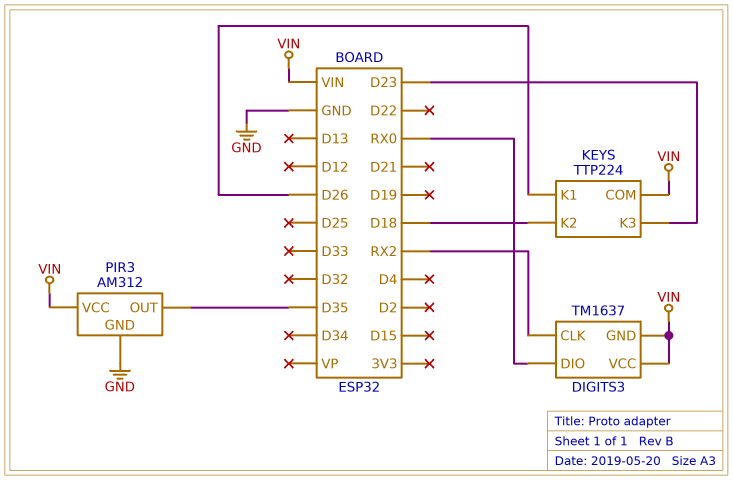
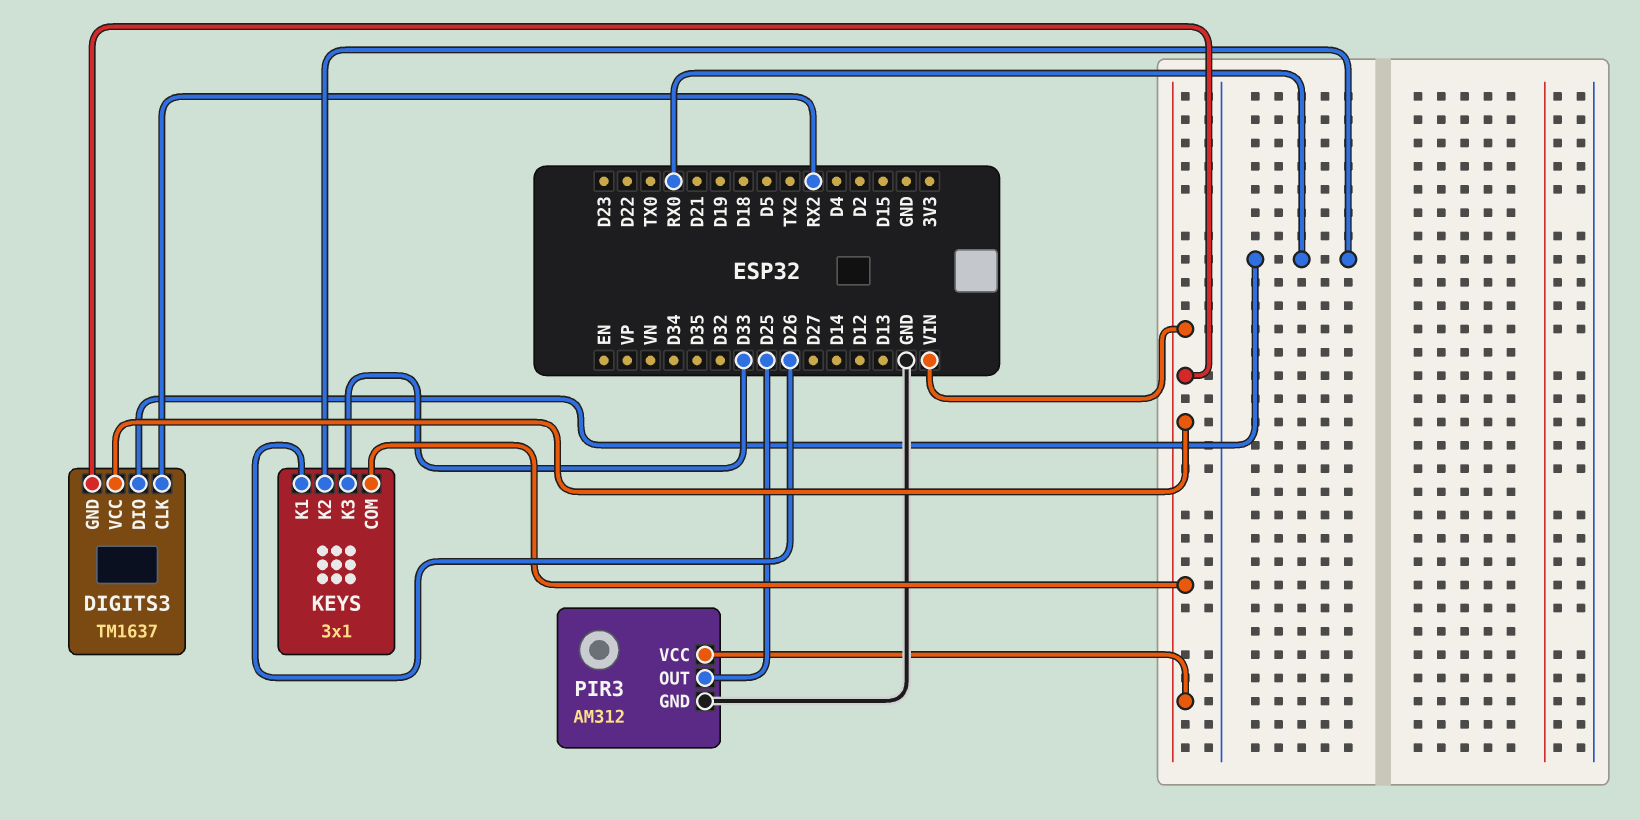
KEYS: TTP224 -> 3x1
KEYS pin K2: D18 -> RX0
KEYS pin K3: D23 -> D33
PIR3 pin OUT: D35 -> D25

